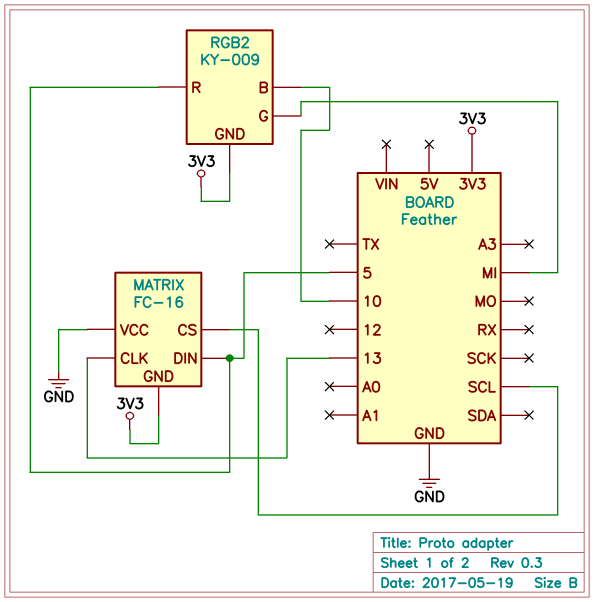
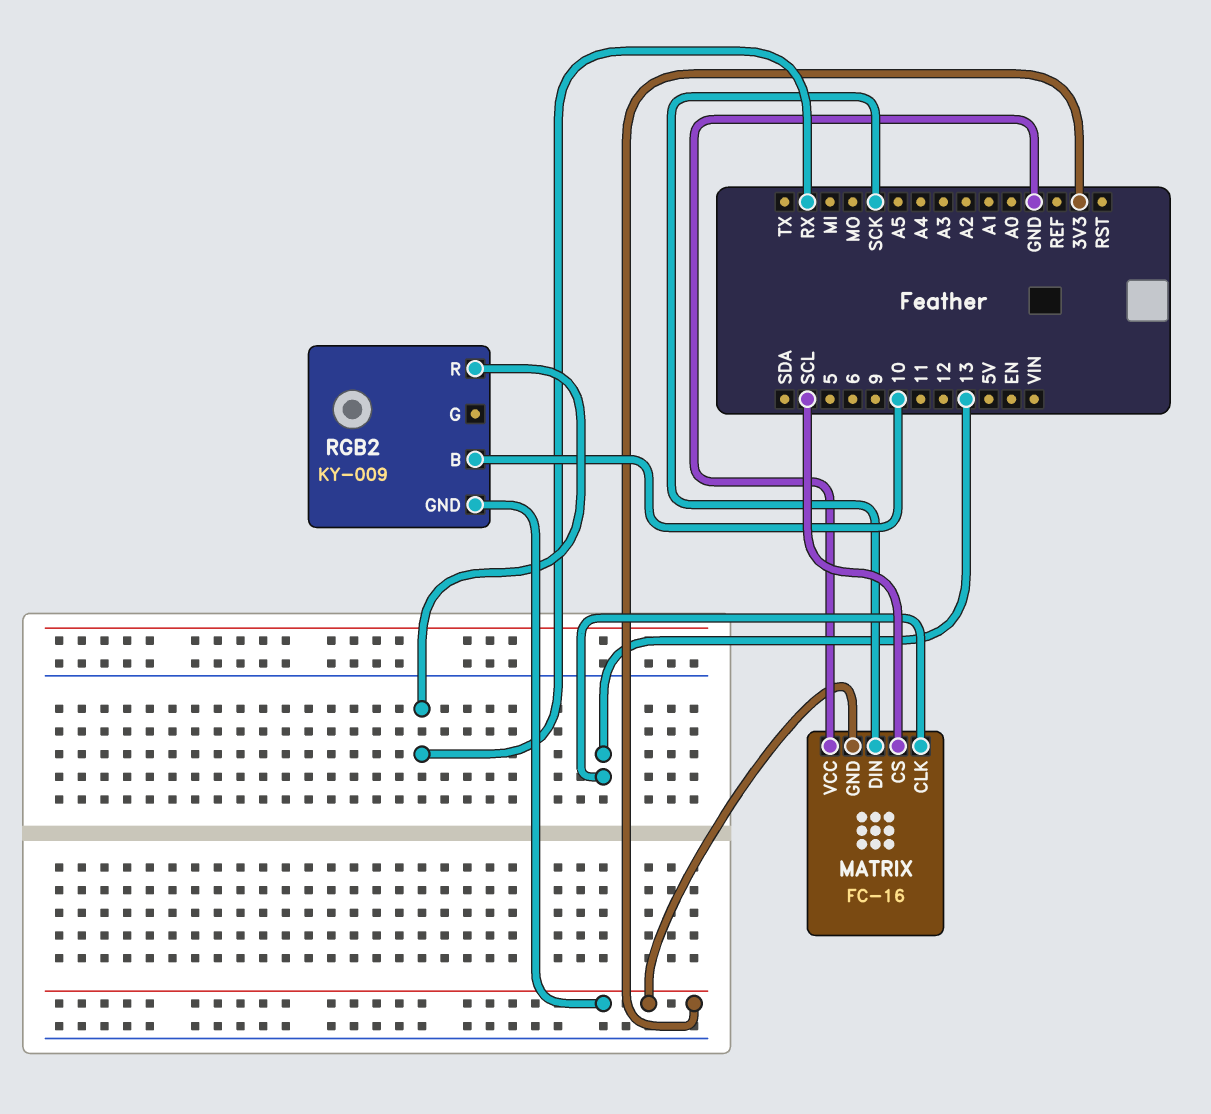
MATRIX pin DIN: 5 -> SCK
RGB2 pin G: MI -> none
RGB2 pin R: 5 -> RX

